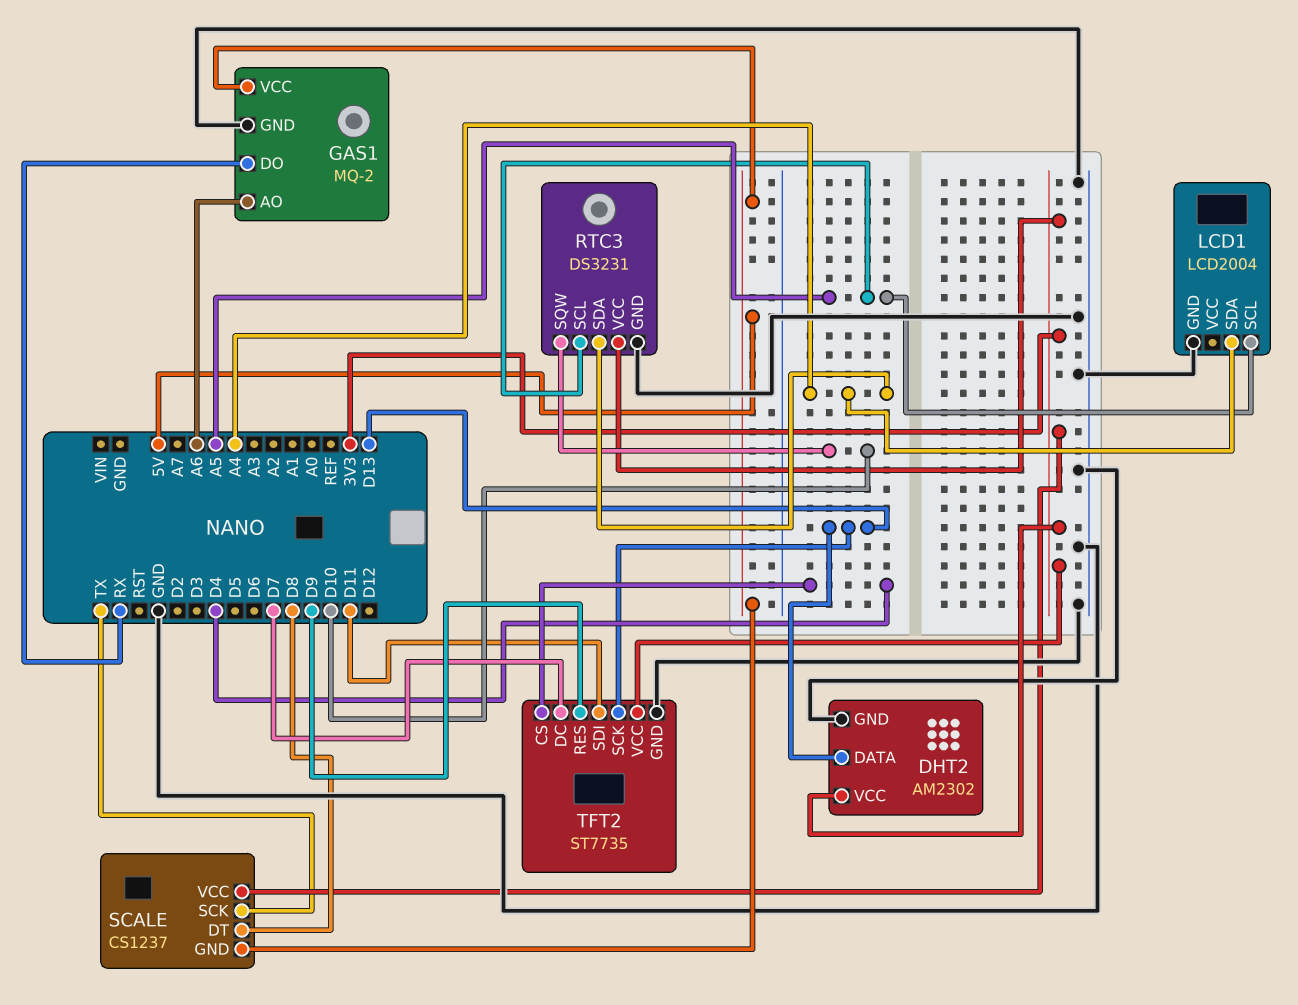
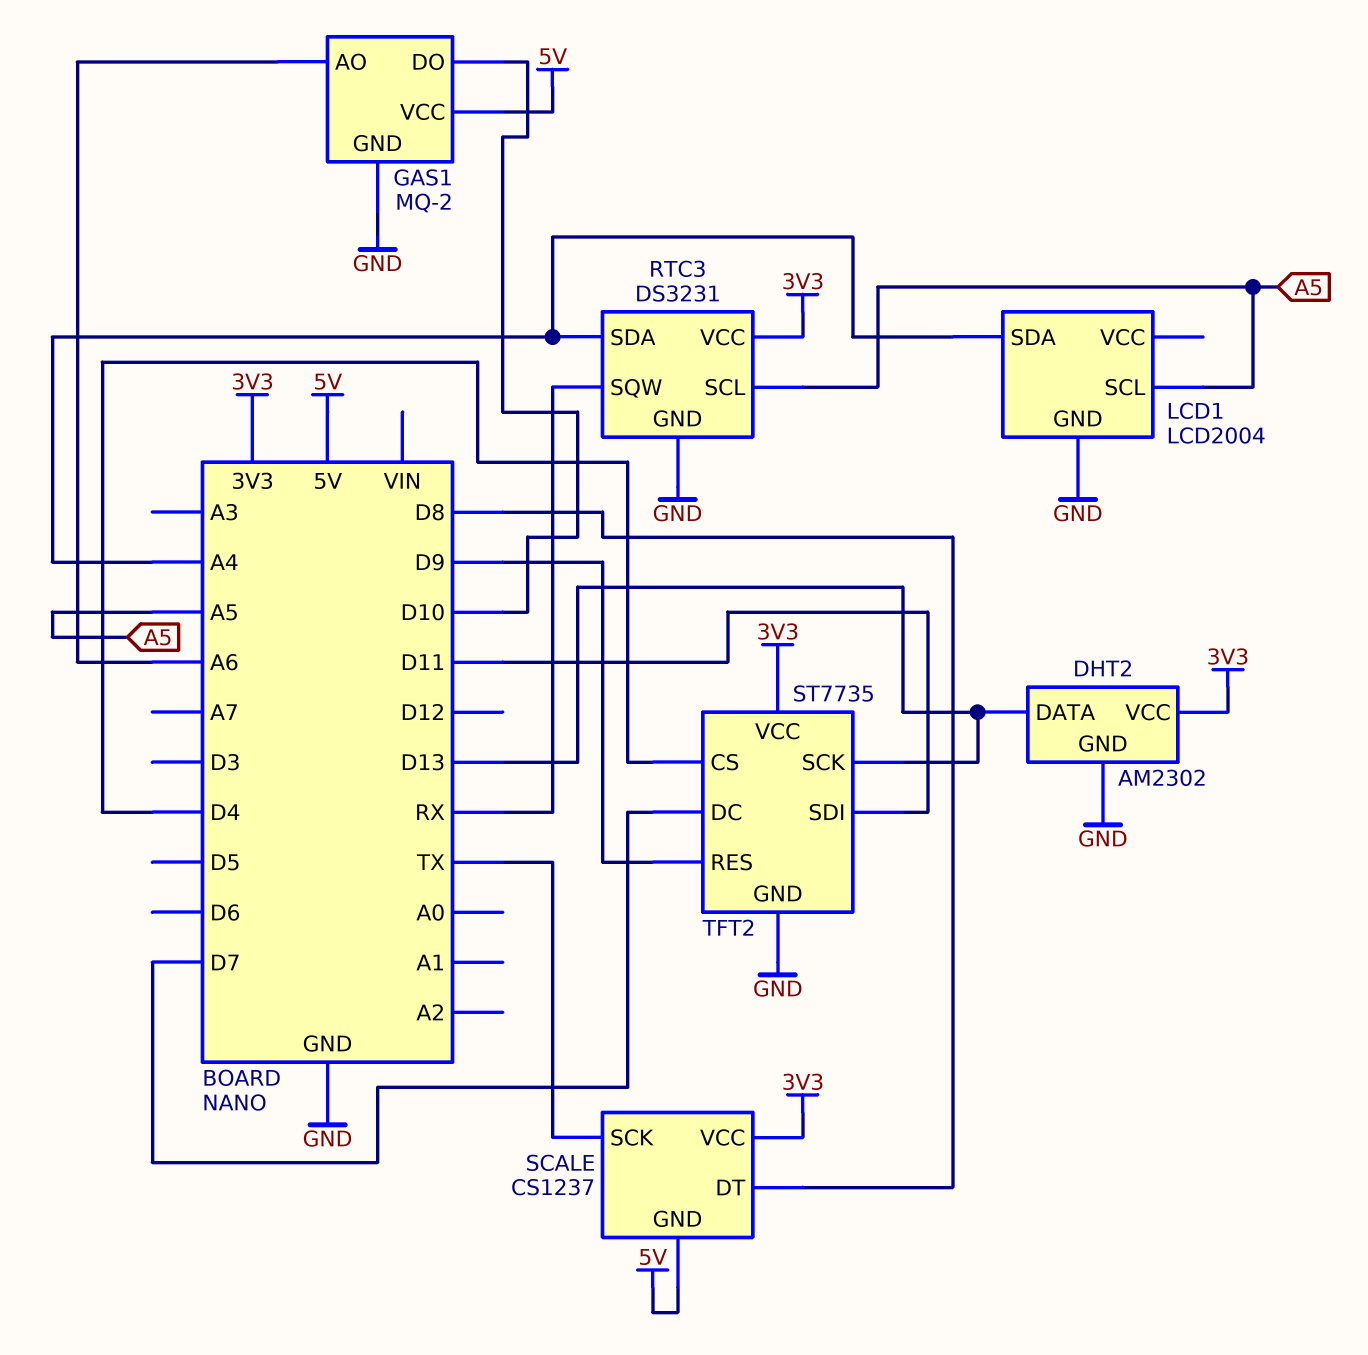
GAS1 pin DO: RX -> D10
RTC3 pin SQW: D10 -> RX

